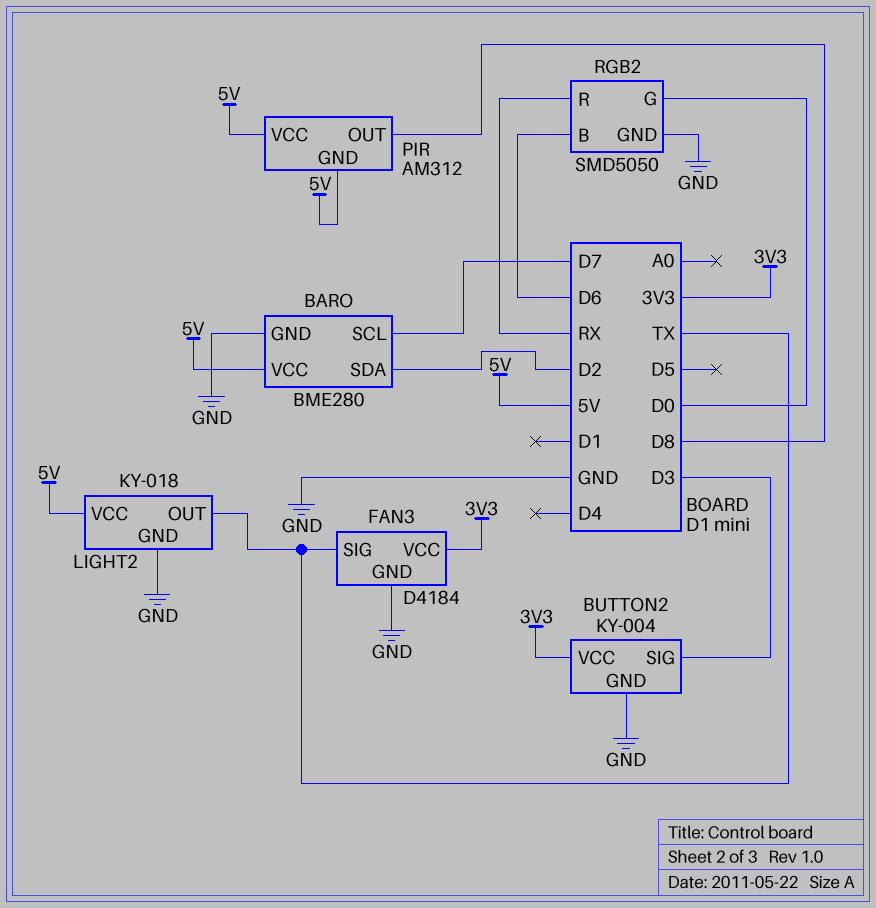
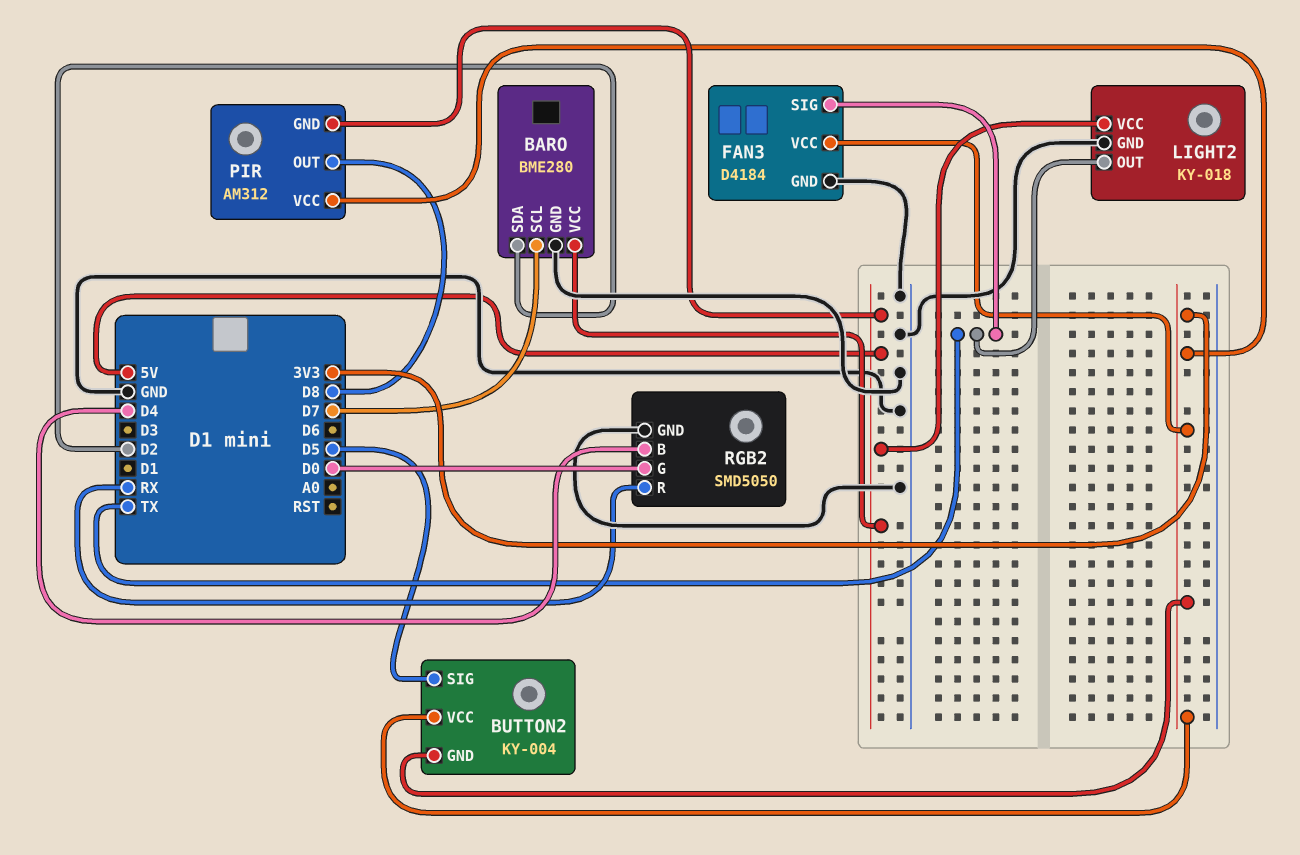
BUTTON2 pin GND: GND -> 3V3
BUTTON2 pin SIG: D3 -> D5
PIR pin VCC: 5V -> 3V3
RGB2 pin B: D6 -> D4

